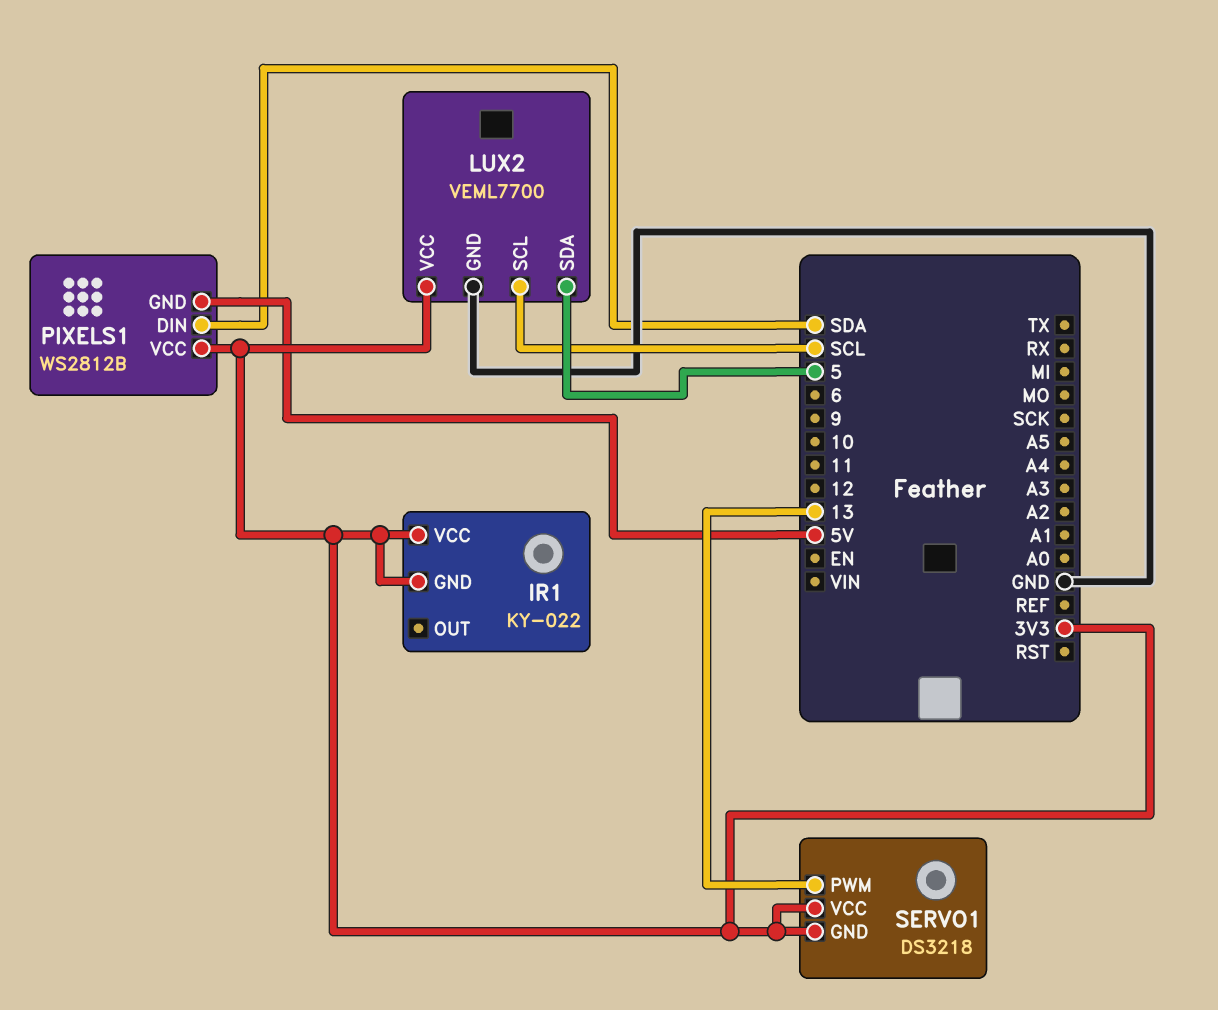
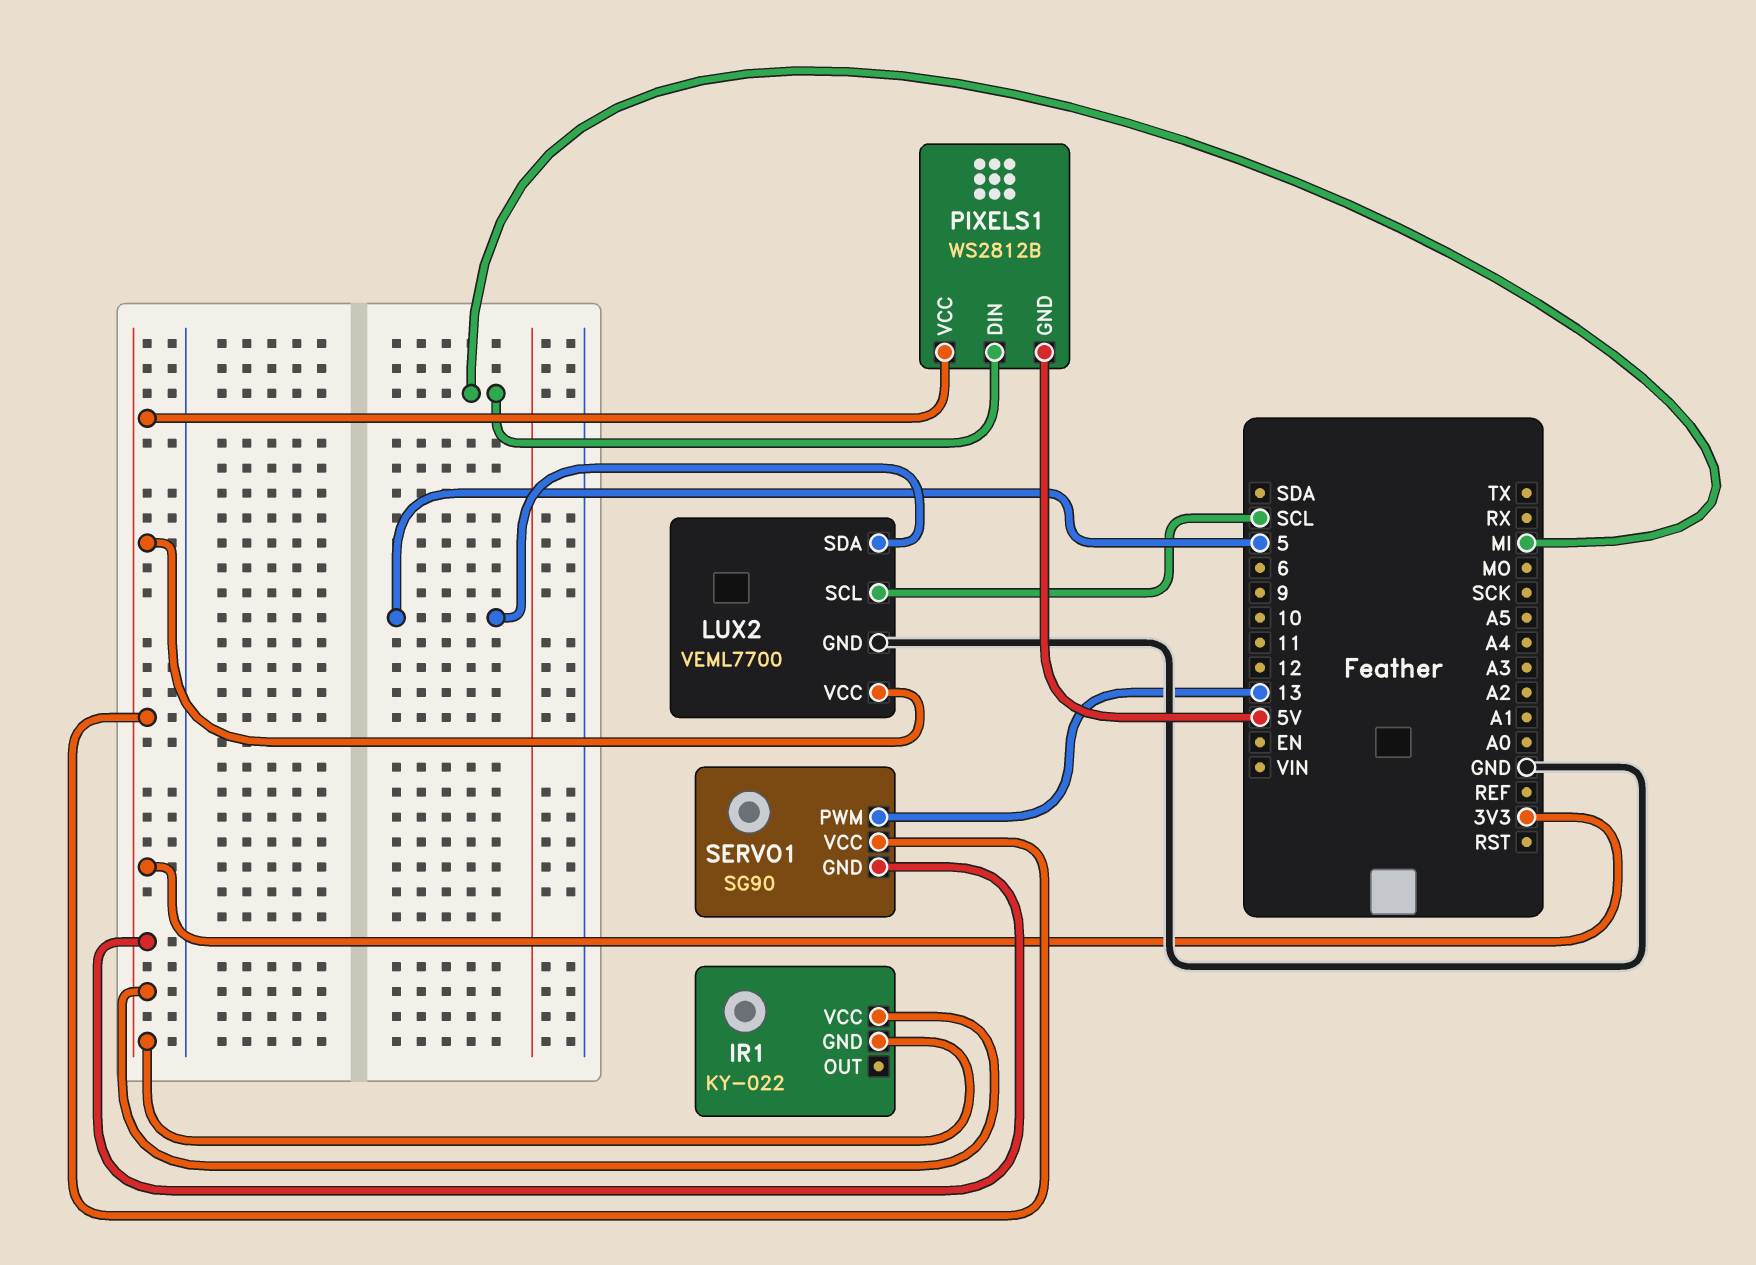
PIXELS1 pin DIN: SDA -> MI
SERVO1: DS3218 -> SG90

